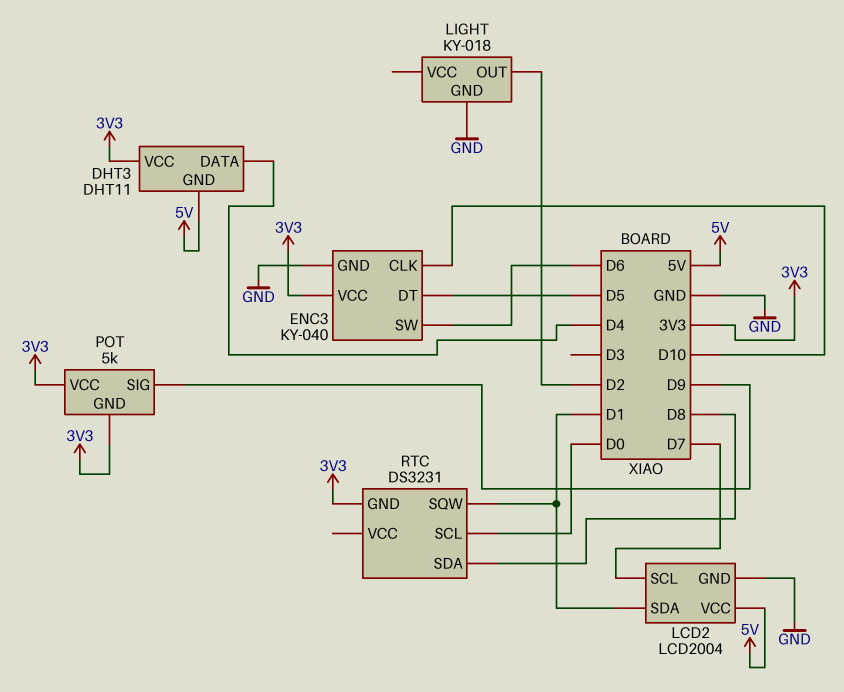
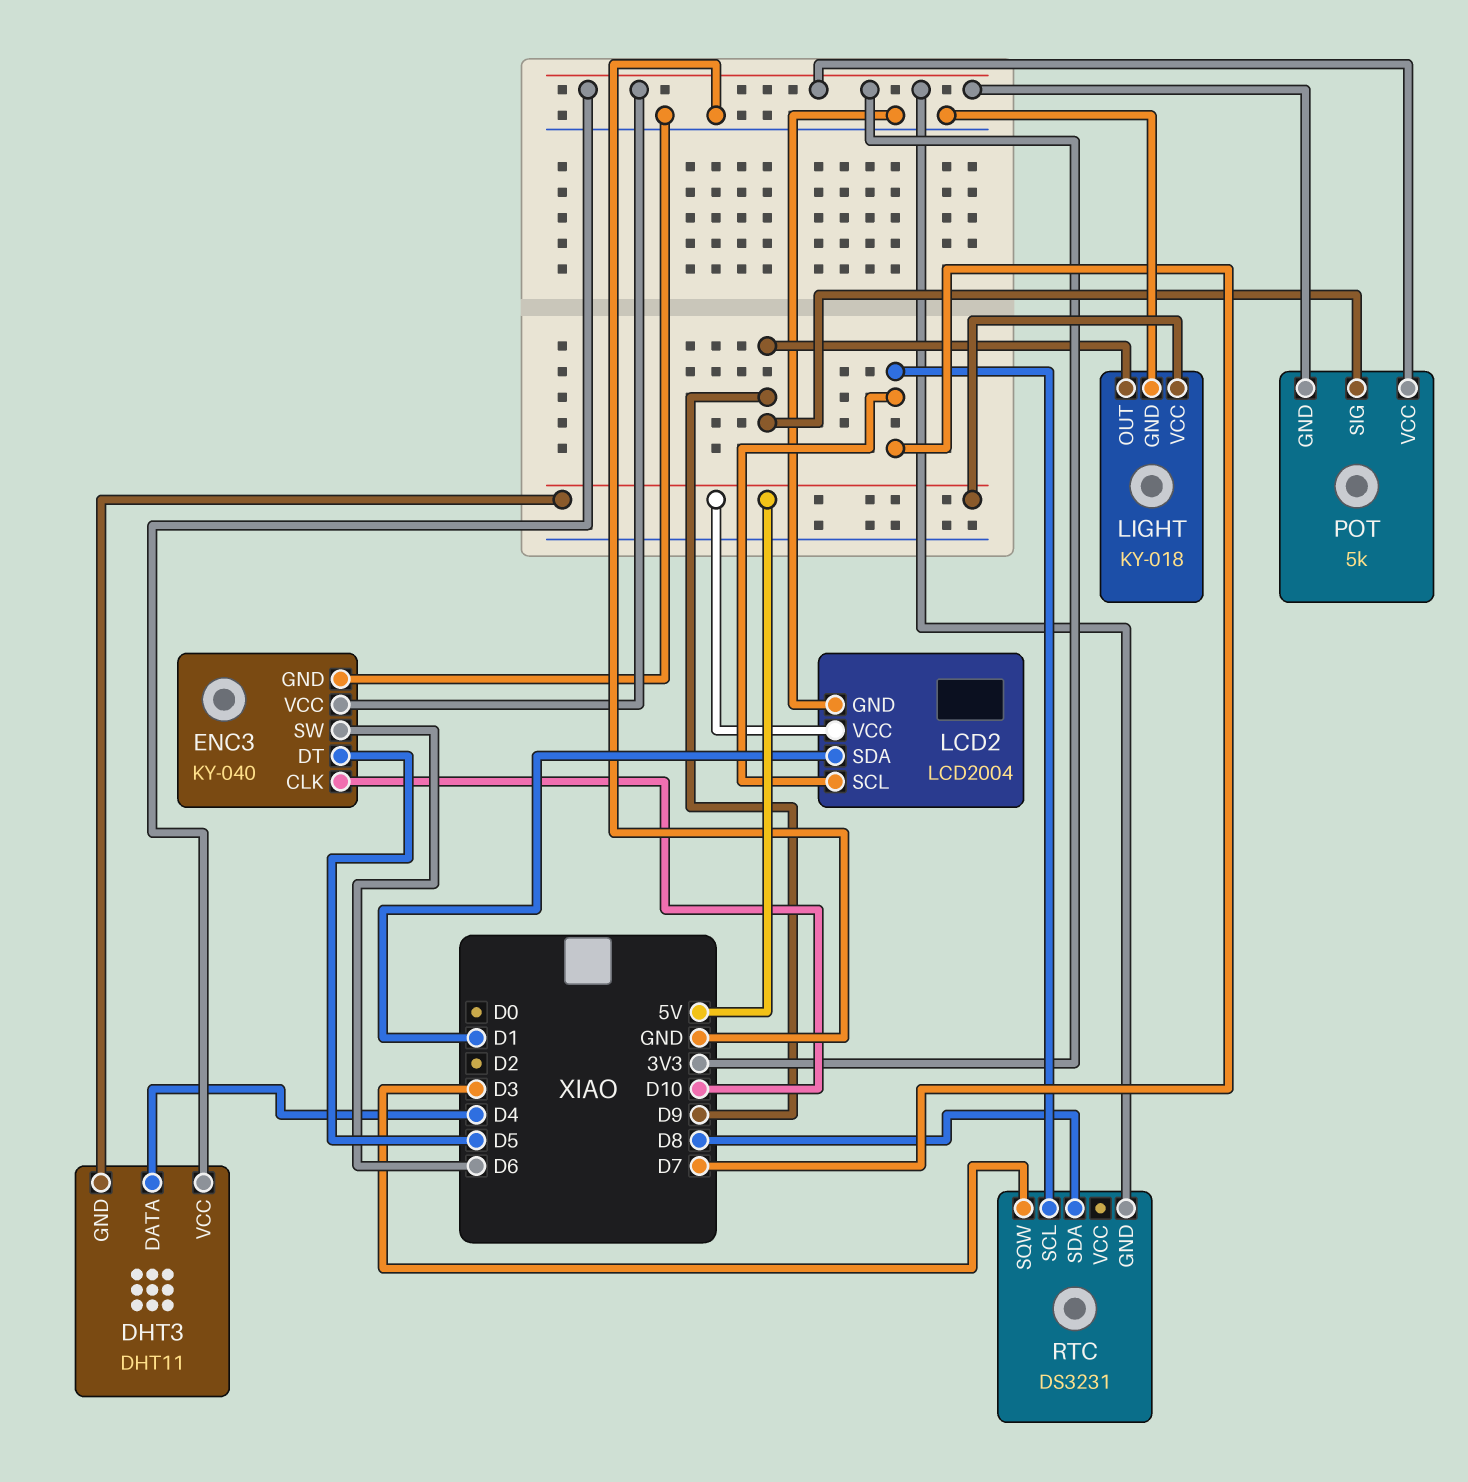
LIGHT pin OUT: D2 -> D9
LIGHT pin VCC: none -> 5V
RTC pin SCL: D0 -> D7
RTC pin SQW: D1 -> D3

